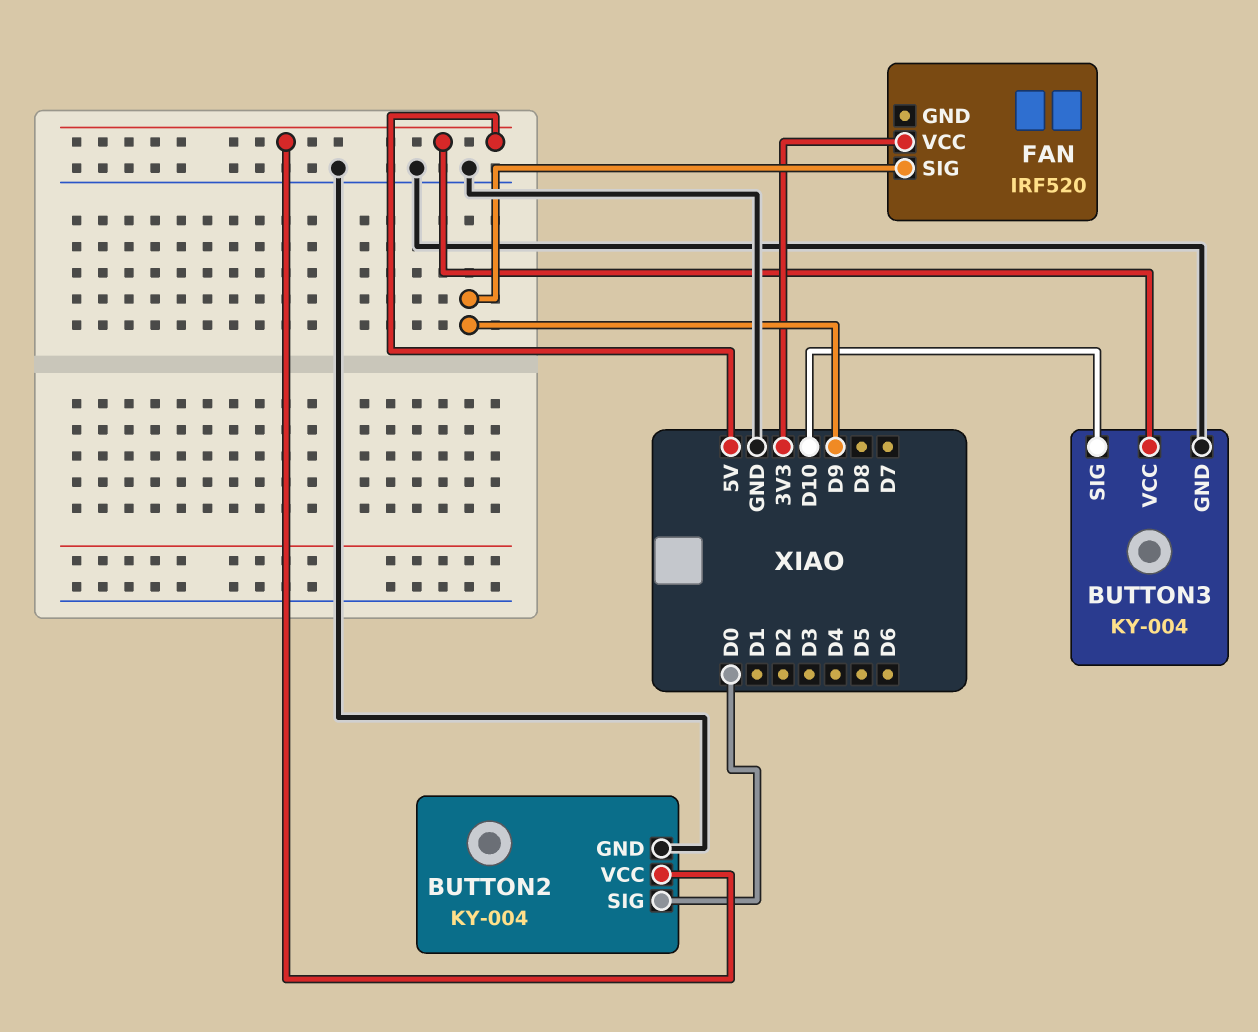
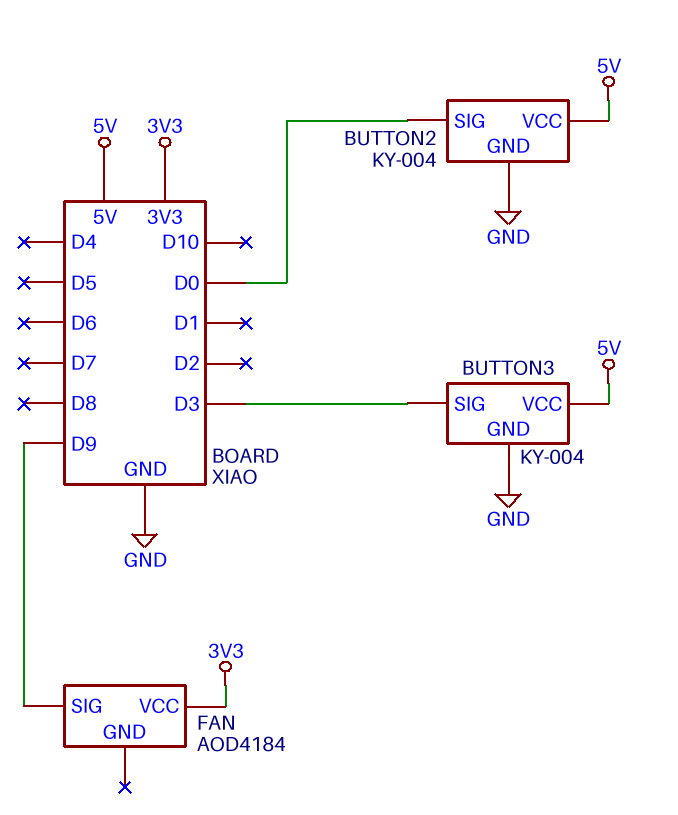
BUTTON3 pin SIG: D10 -> D3
FAN: IRF520 -> AOD4184

